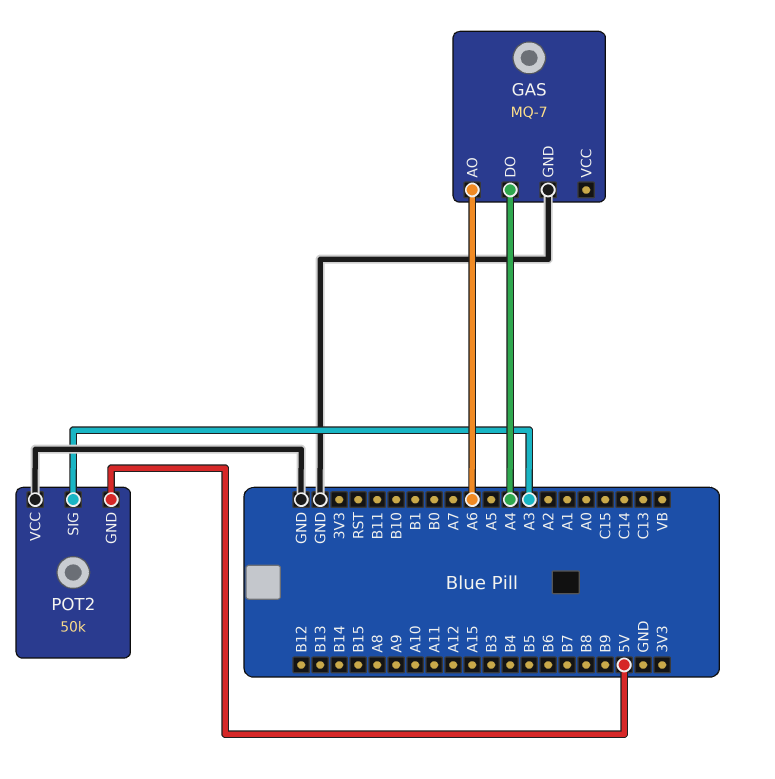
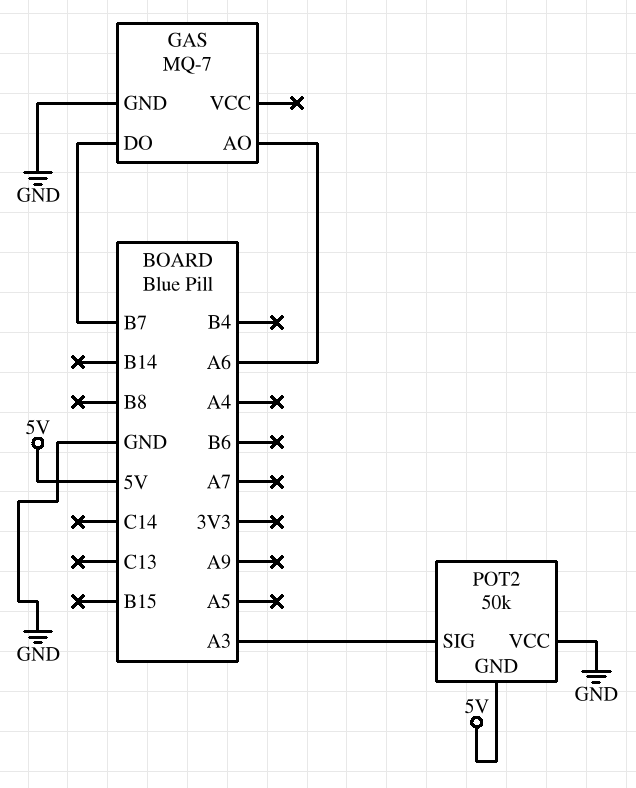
GAS pin DO: A4 -> B7

